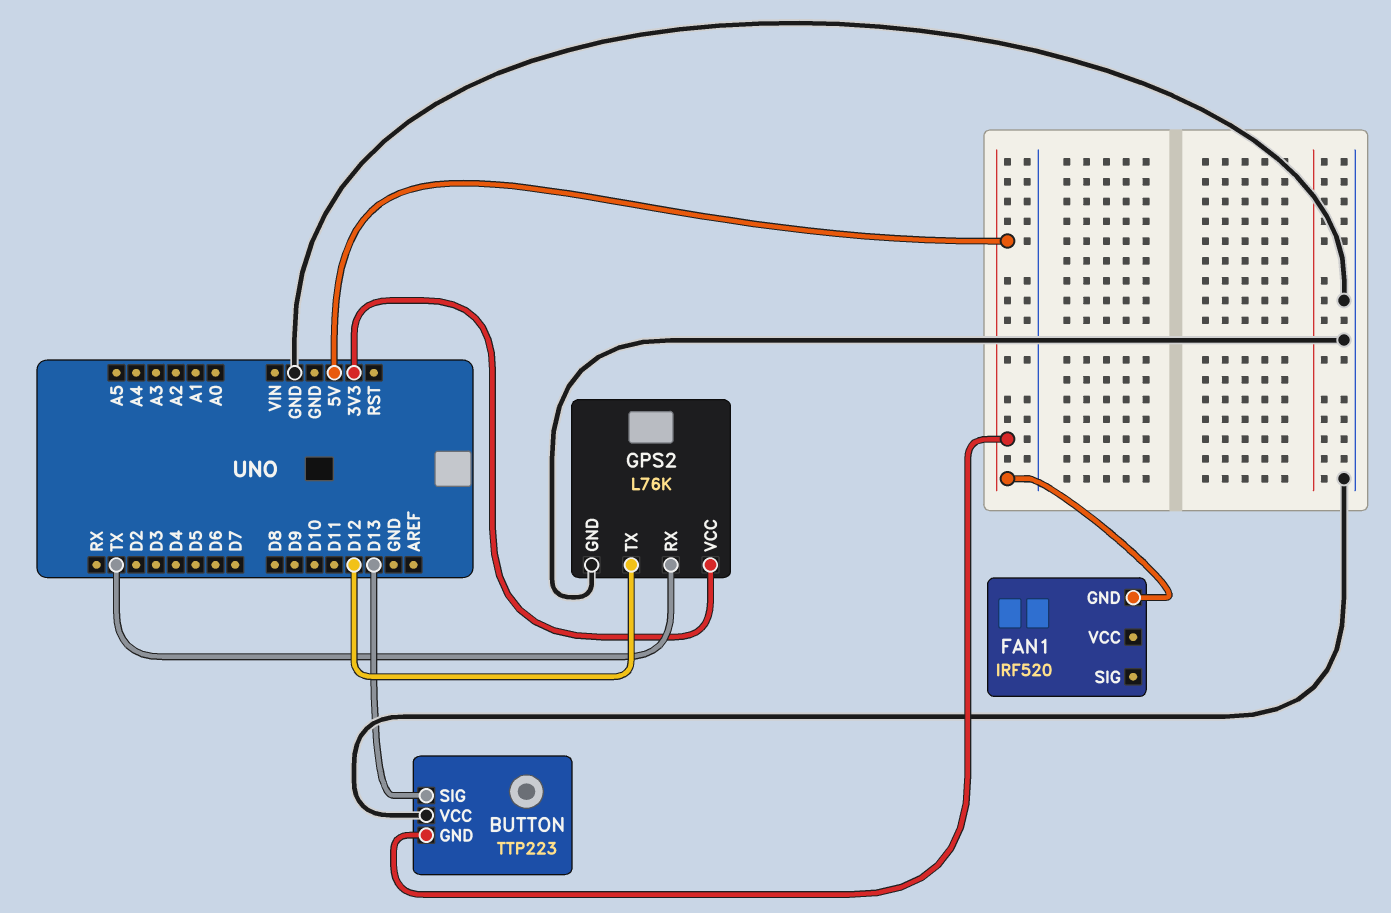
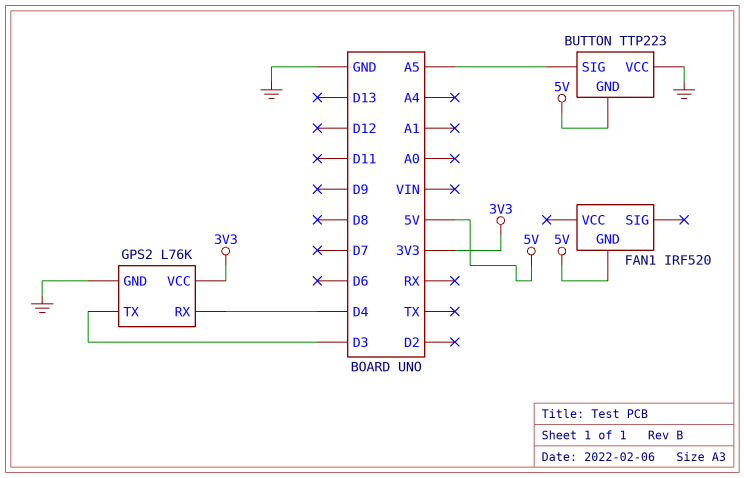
BUTTON pin SIG: D13 -> A5
GPS2 pin RX: TX -> D4
GPS2 pin TX: D12 -> D3

